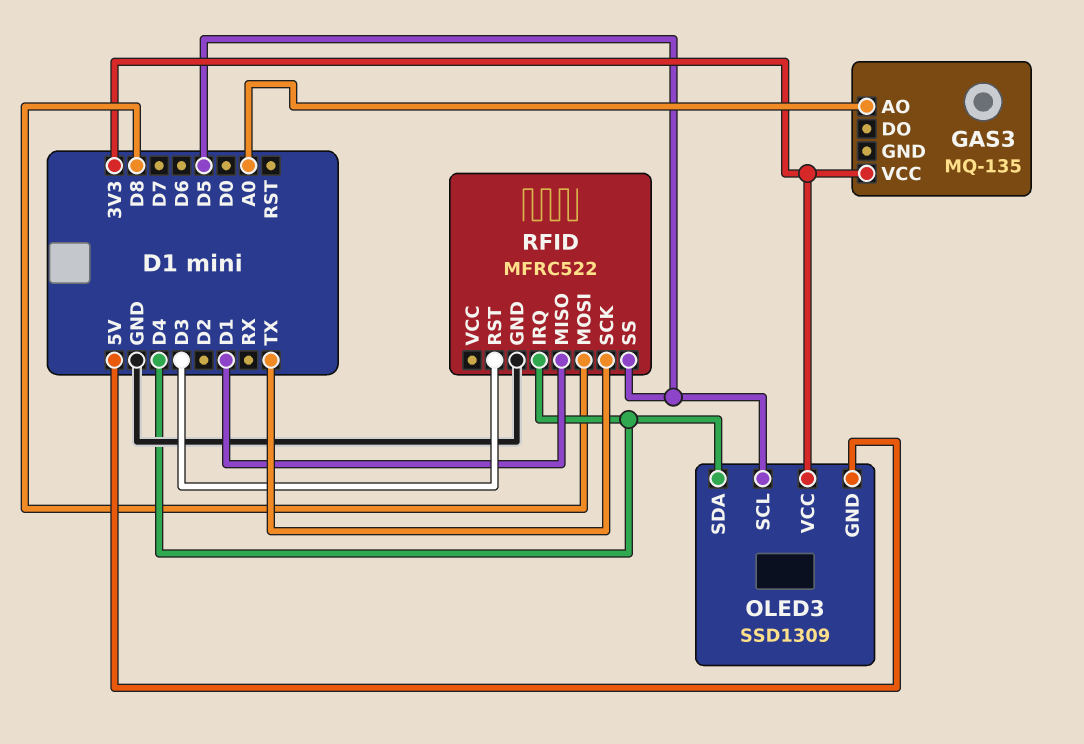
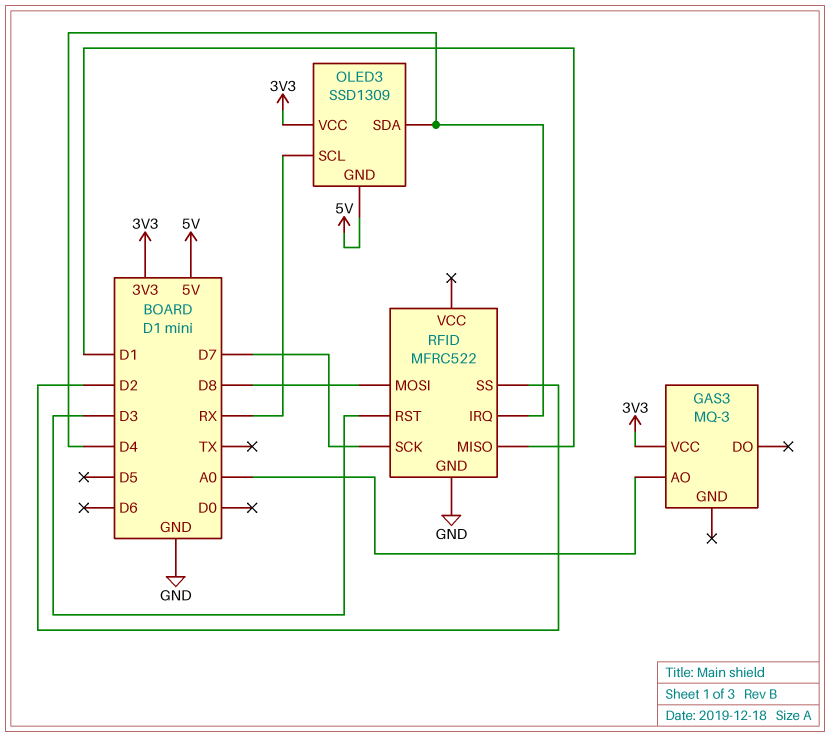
GAS3: MQ-135 -> MQ-3
OLED3 pin SCL: D5 -> RX
RFID pin SCK: TX -> D7
RFID pin SS: D5 -> D2

